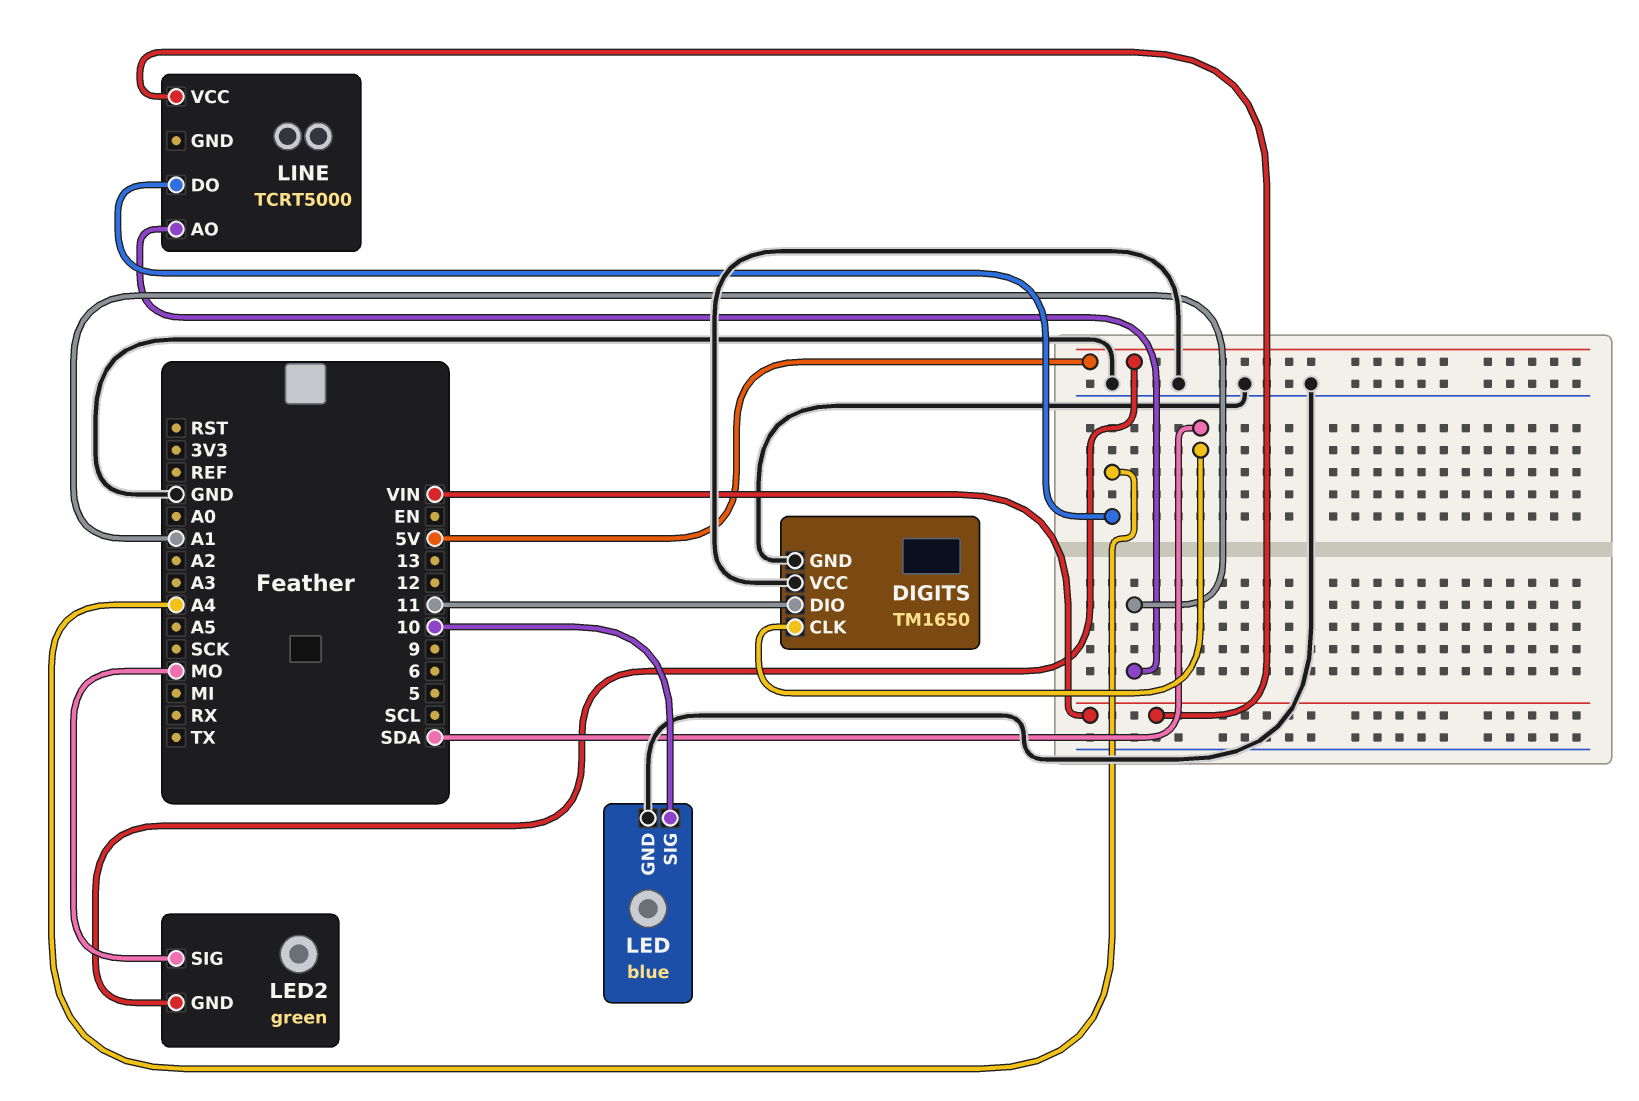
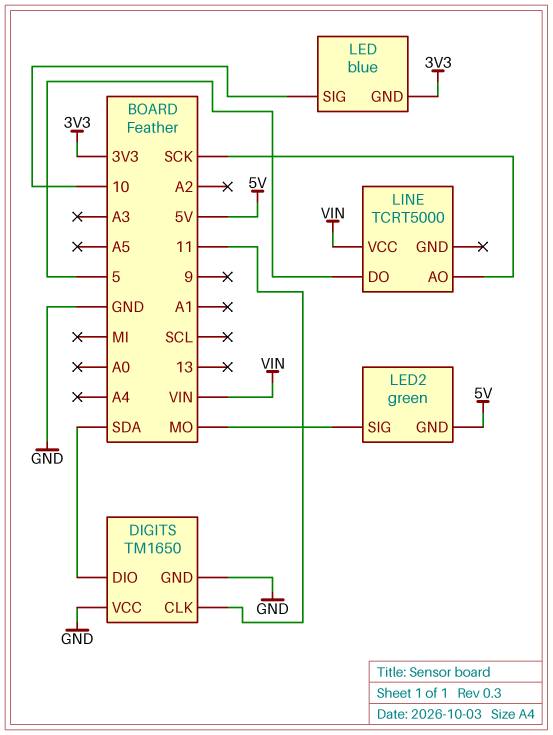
DIGITS pin CLK: SDA -> 11
DIGITS pin DIO: 11 -> SDA
LED pin GND: GND -> 3V3
LINE pin AO: A1 -> SCK
LINE pin DO: A4 -> 5

